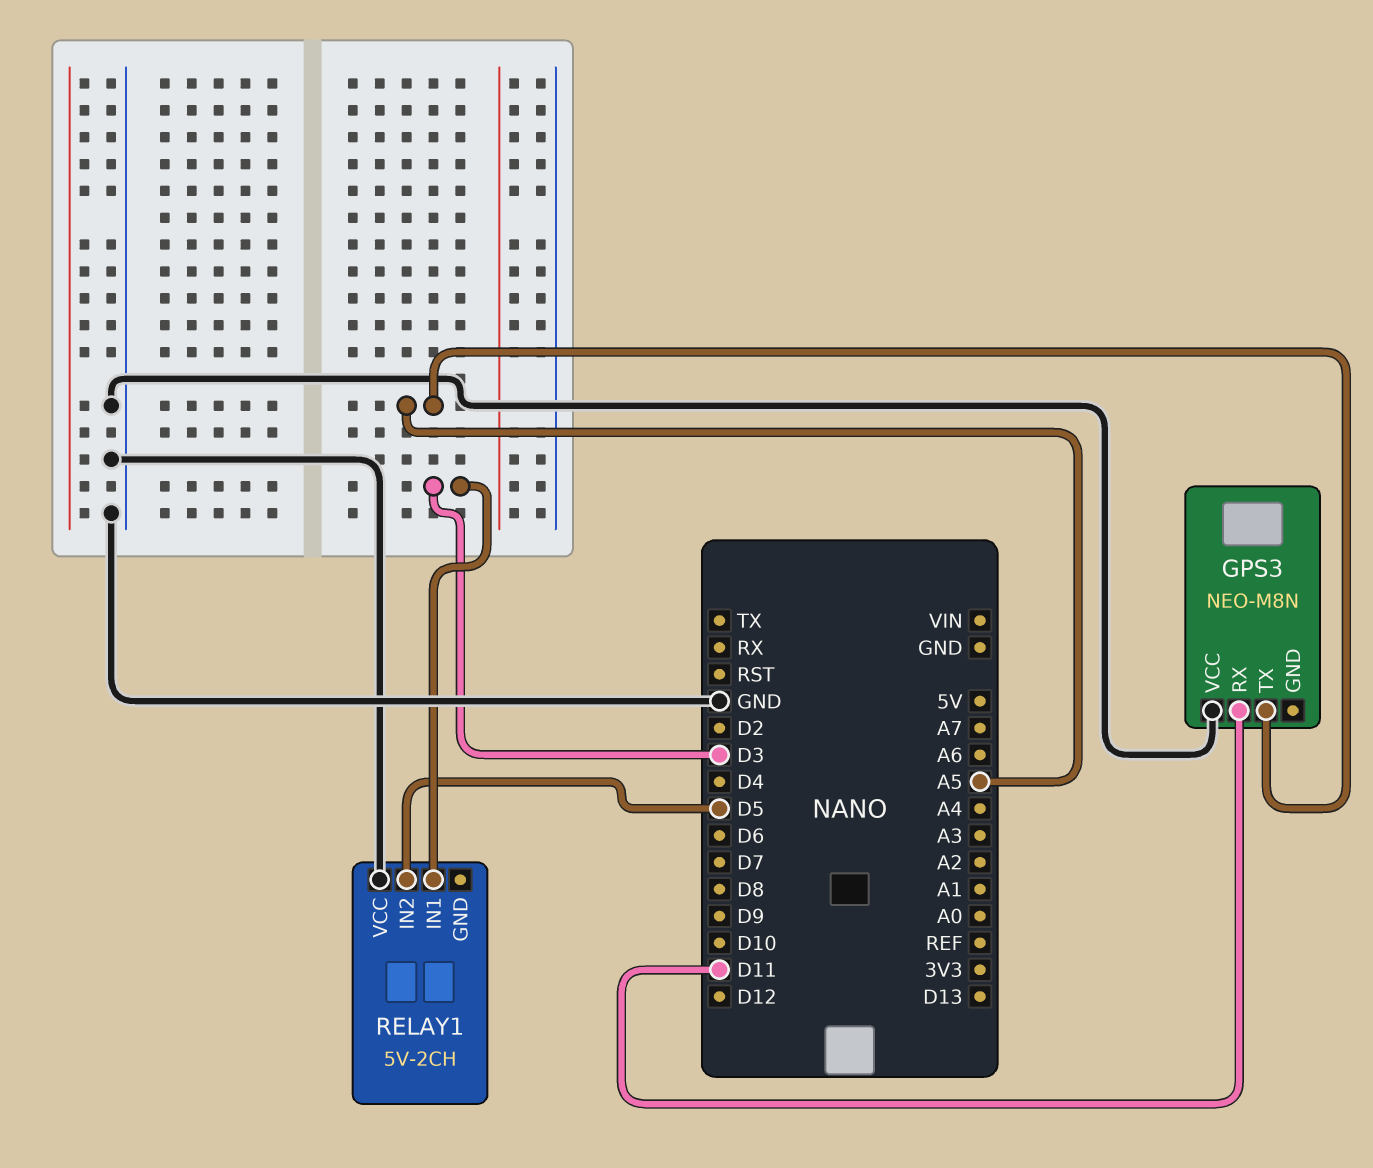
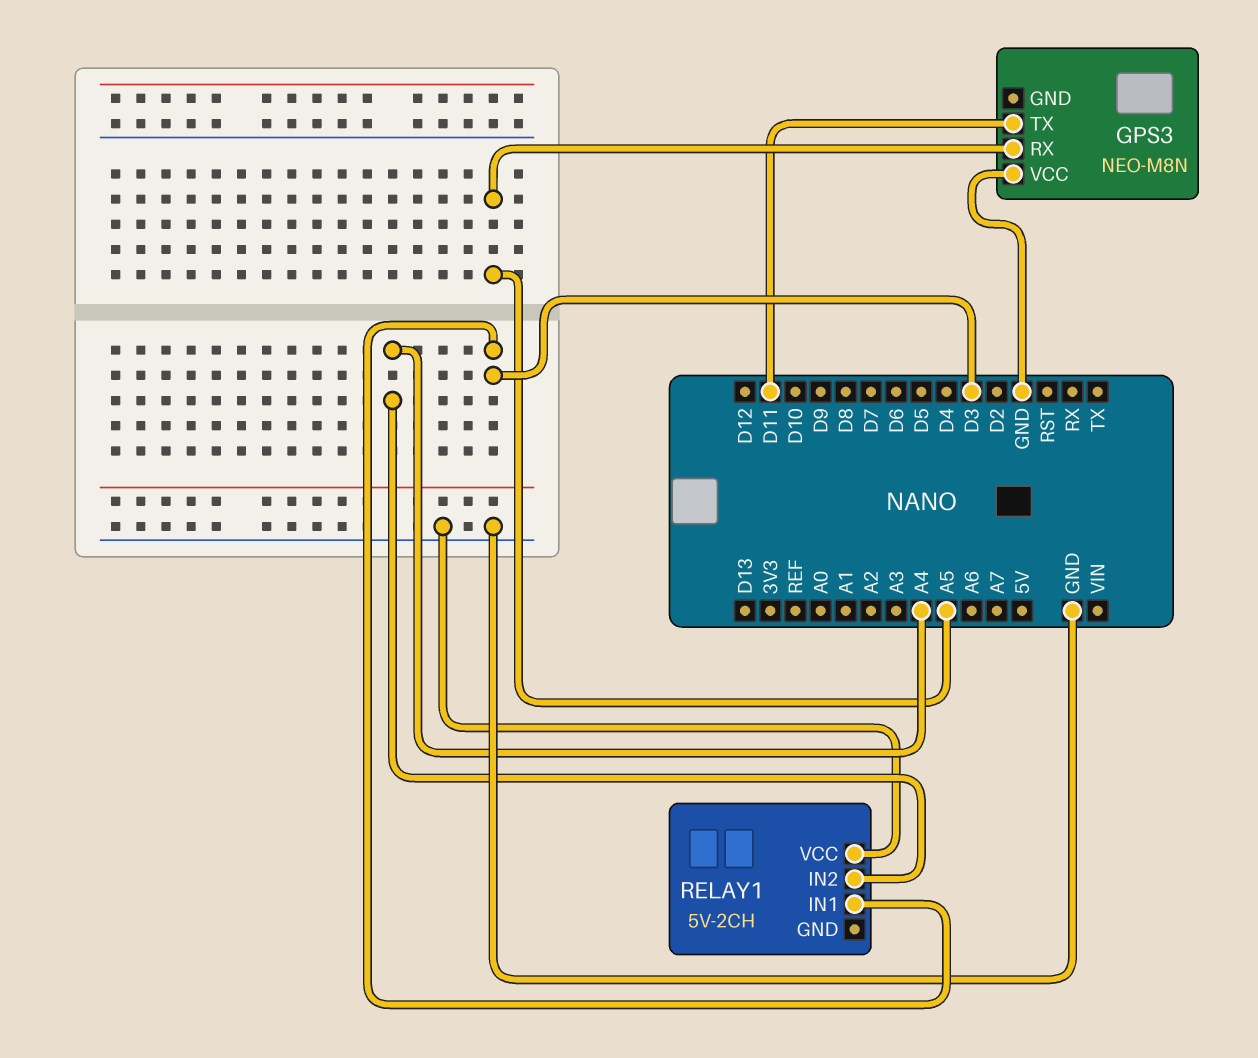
GPS3 pin RX: D11 -> A5
GPS3 pin TX: A5 -> D11
RELAY1 pin IN2: D5 -> A4

